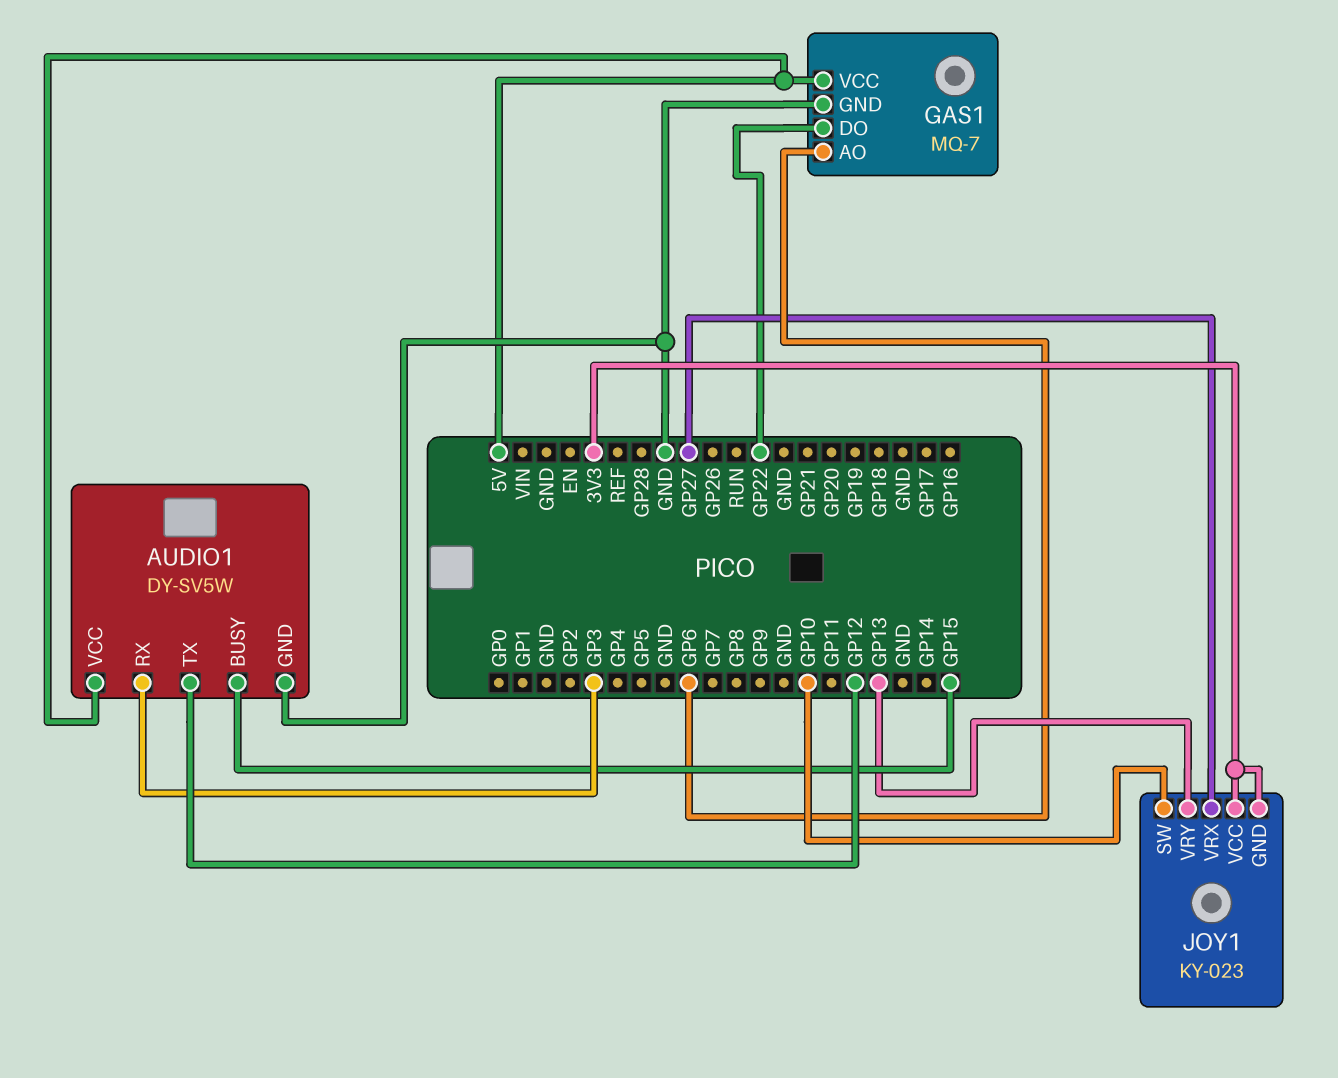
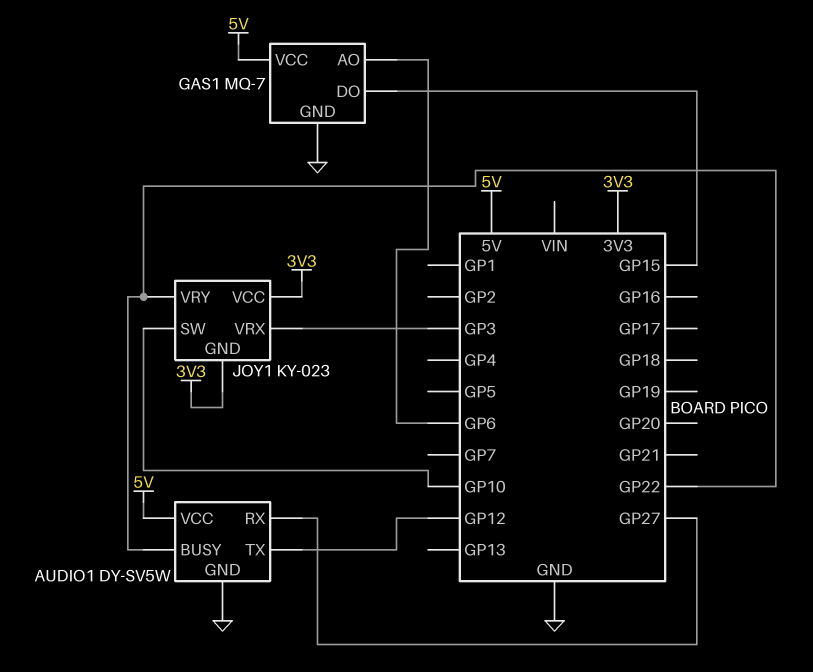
AUDIO1 pin BUSY: GP15 -> GP22
AUDIO1 pin RX: GP3 -> GP27
GAS1 pin DO: GP22 -> GP15
JOY1 pin VRX: GP27 -> GP3
JOY1 pin VRY: GP13 -> GP22

